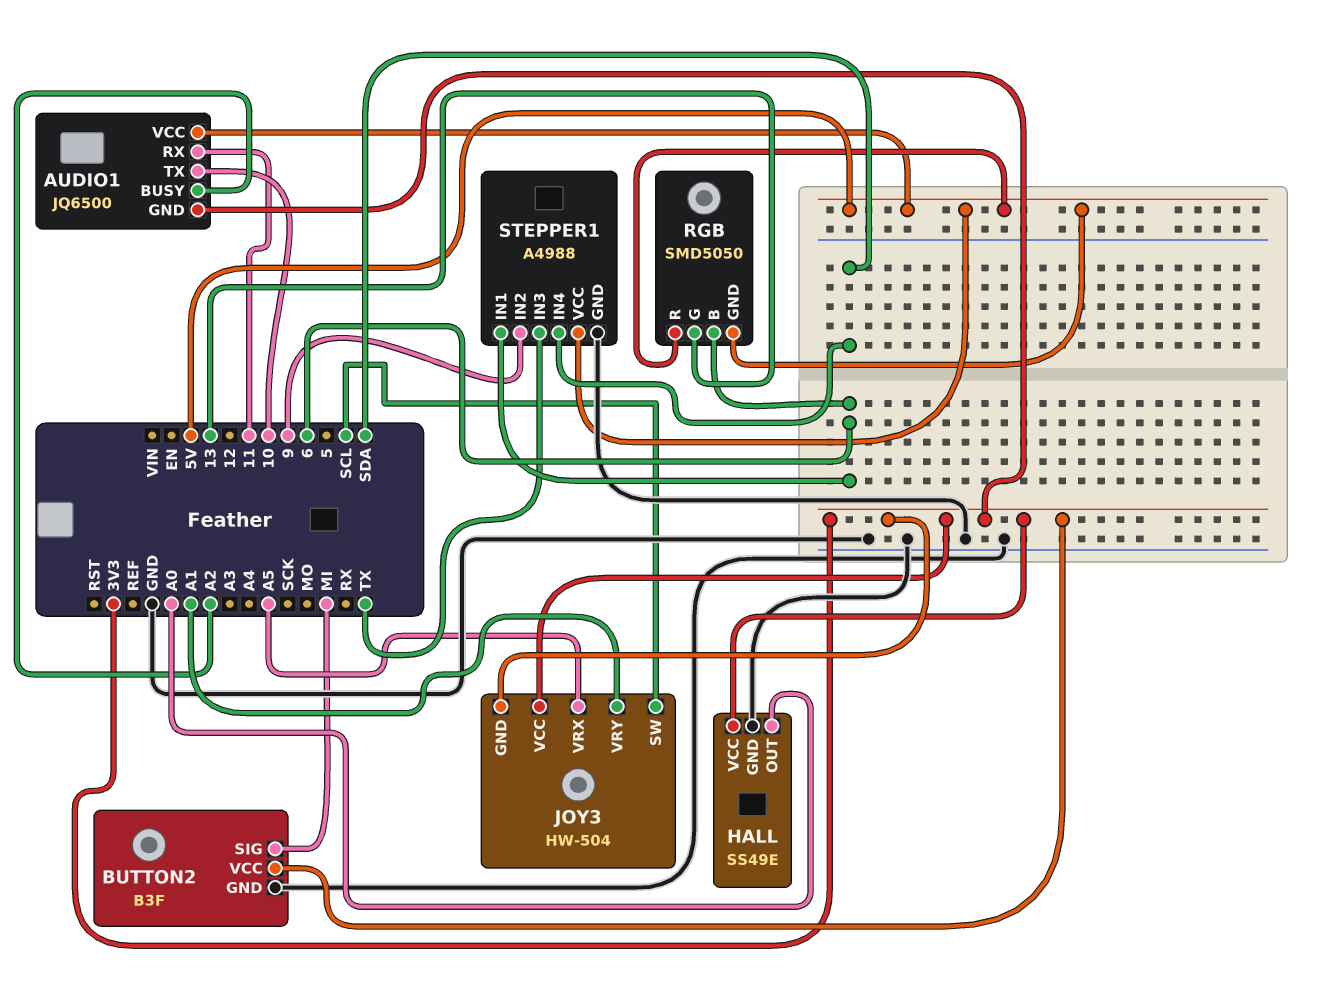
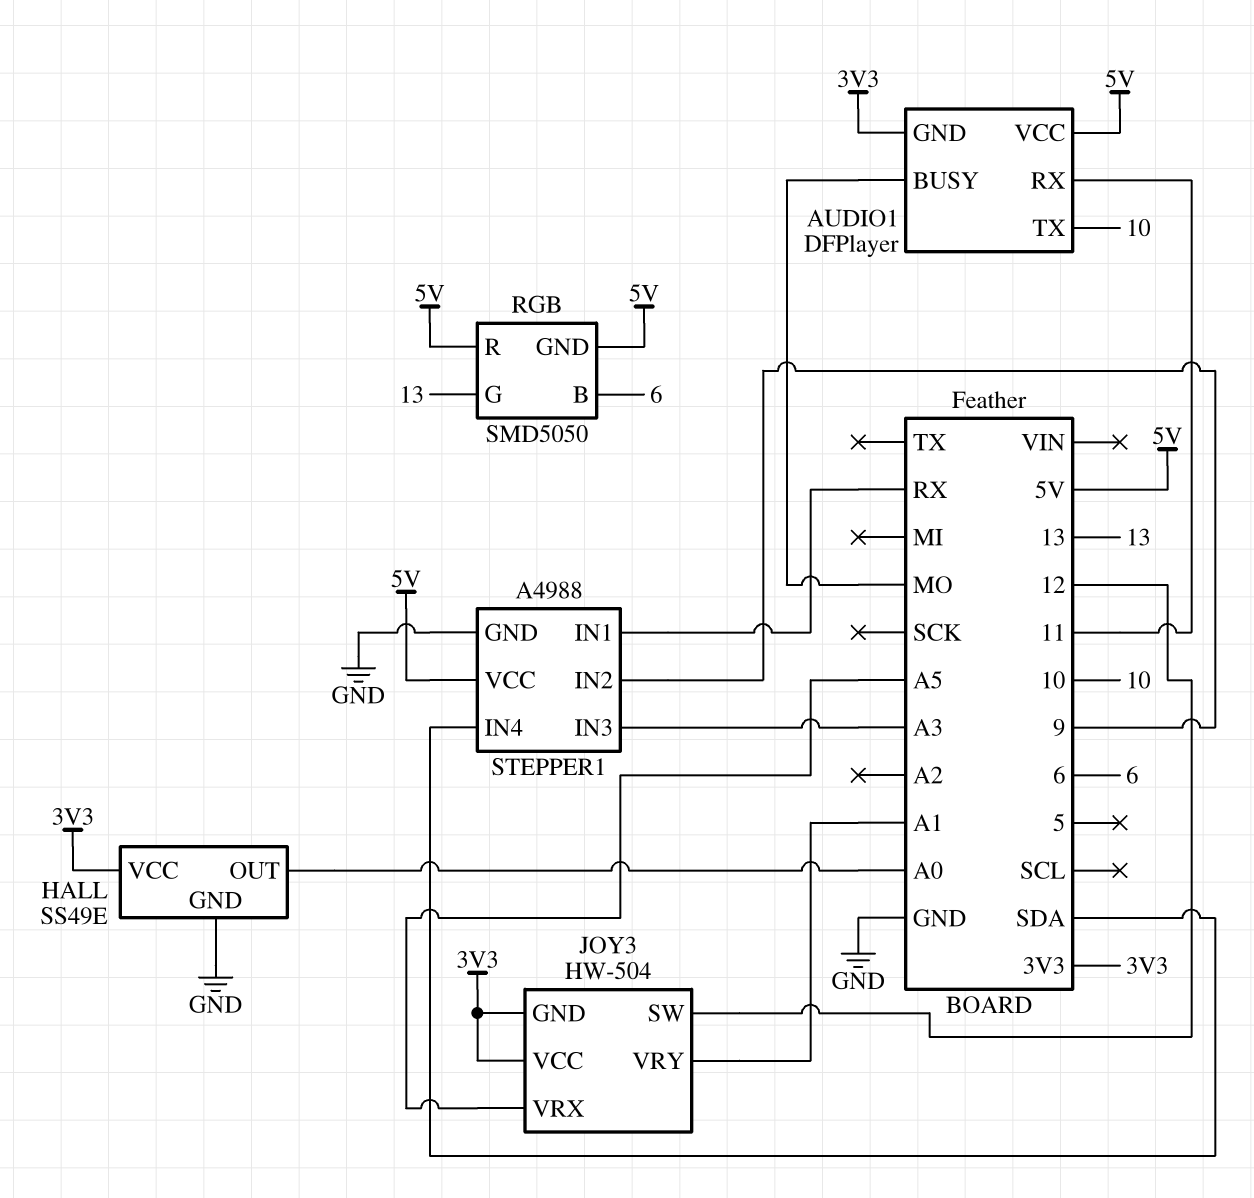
AUDIO1: JQ6500 -> DFPlayer
AUDIO1 pin BUSY: A2 -> MO
BUTTON2: B3F -> none
BUTTON2 pin GND: GND -> none
BUTTON2 pin SIG: MI -> none
BUTTON2 pin VCC: 3V3 -> none
JOY3 pin SW: SCL -> 12
STEPPER1 pin IN1: 6 -> RX
STEPPER1 pin IN3: TX -> A3

